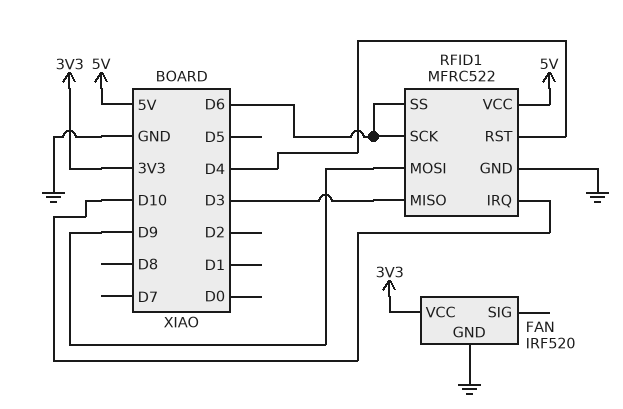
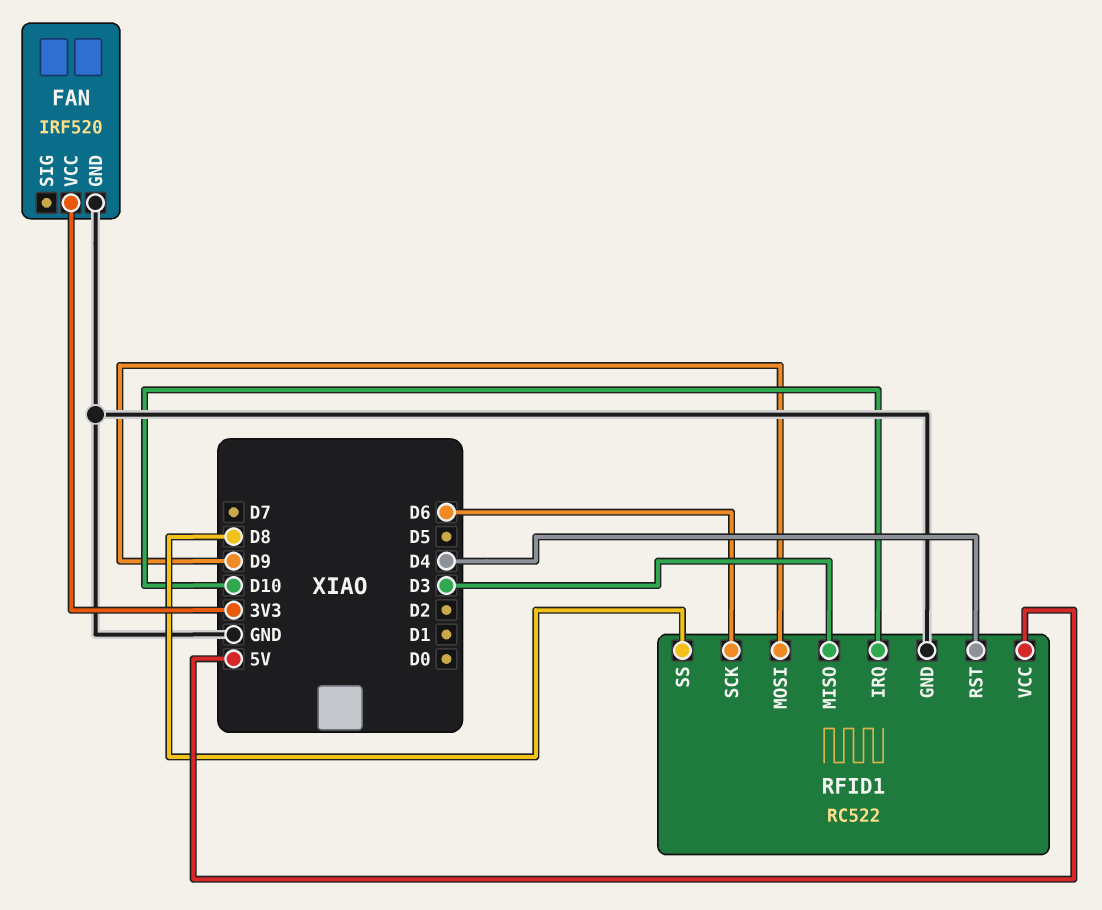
RFID1: MFRC522 -> RC522
RFID1 pin SS: D6 -> D8

